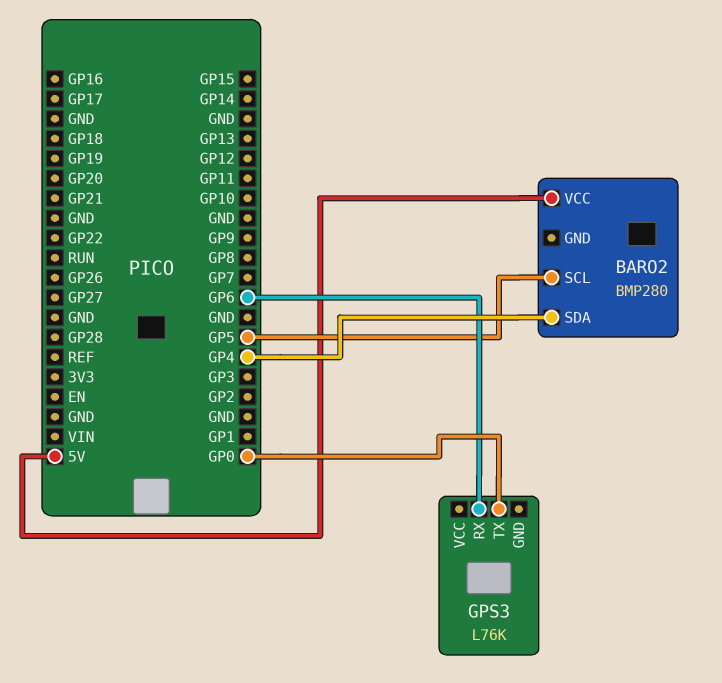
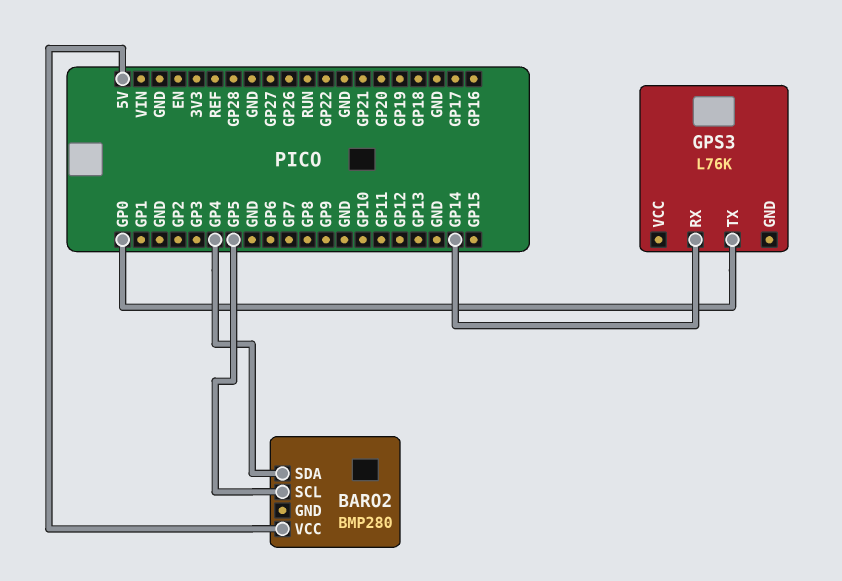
GPS3 pin RX: GP6 -> GP14

